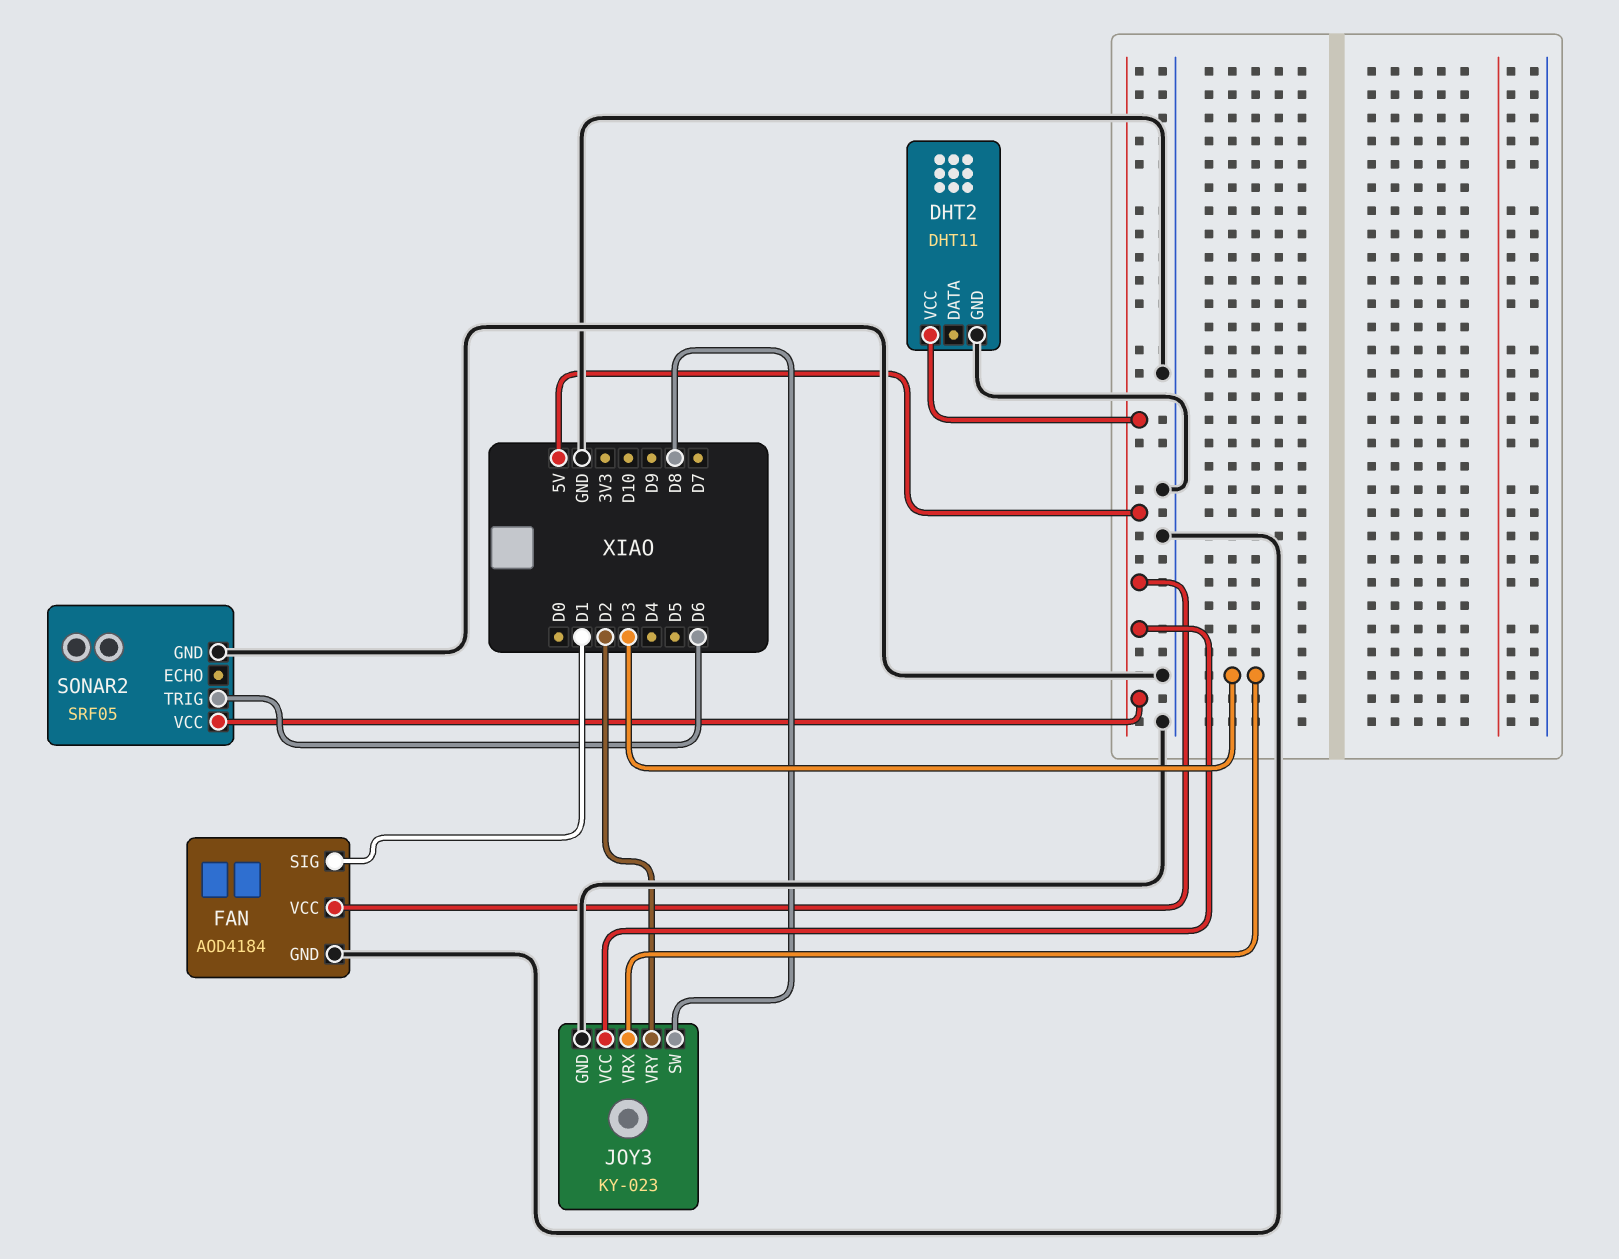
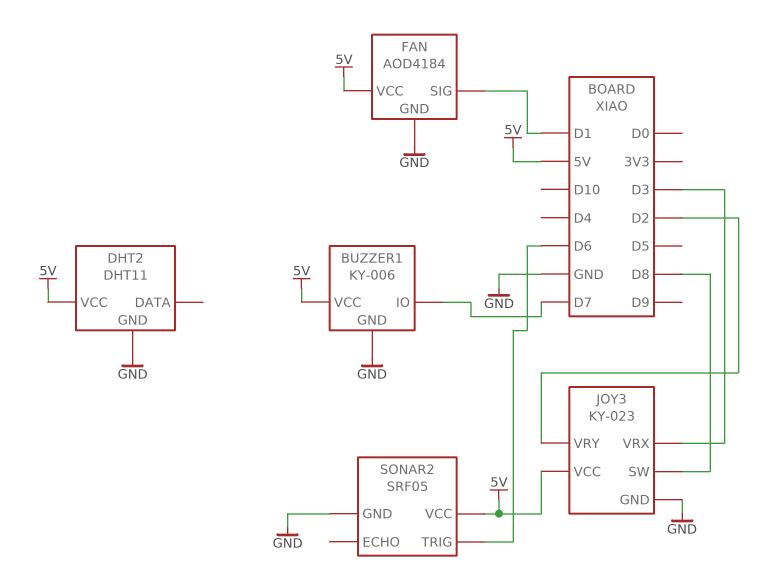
BUZZER1: none -> KY-006
BUZZER1 pin GND: none -> GND
BUZZER1 pin IO: none -> D7
BUZZER1 pin VCC: none -> 5V

